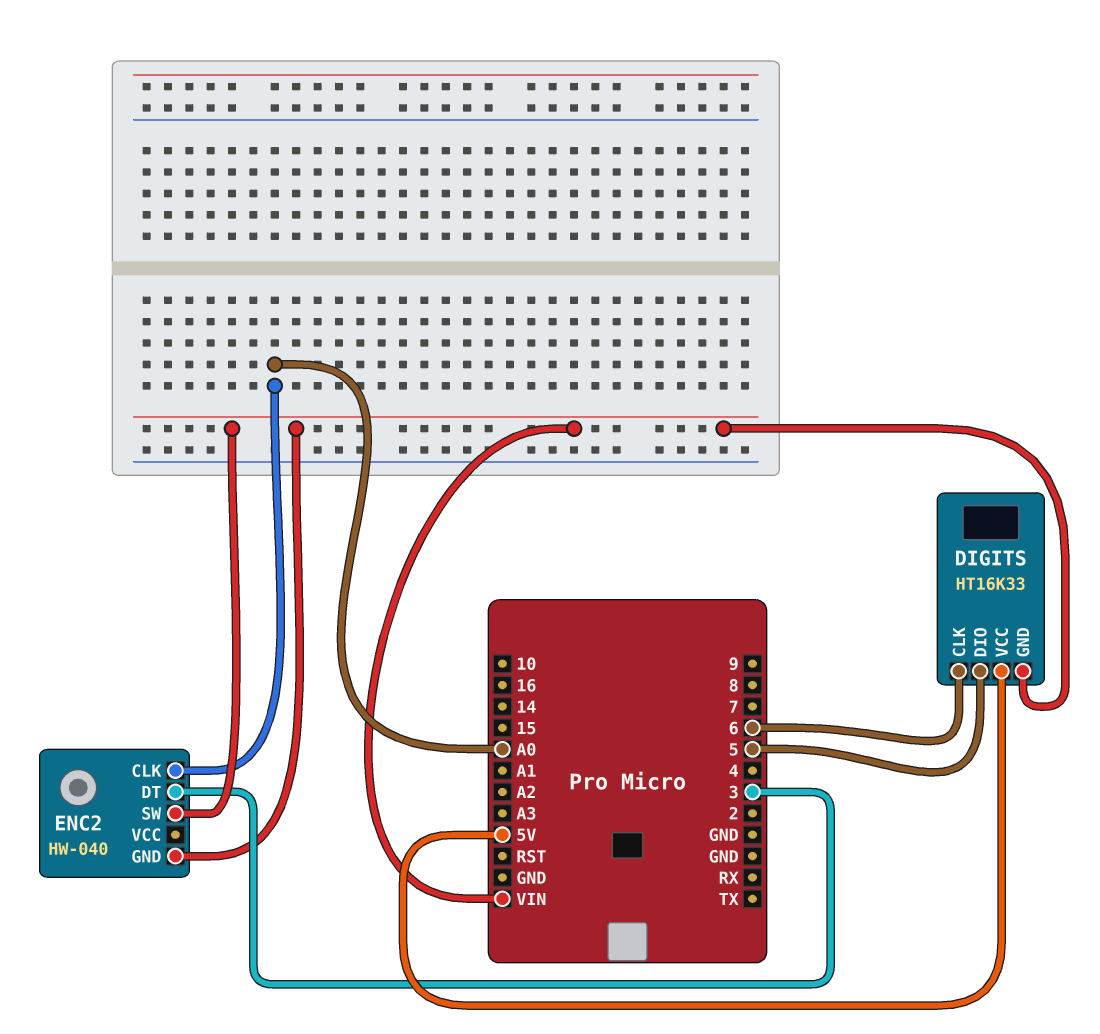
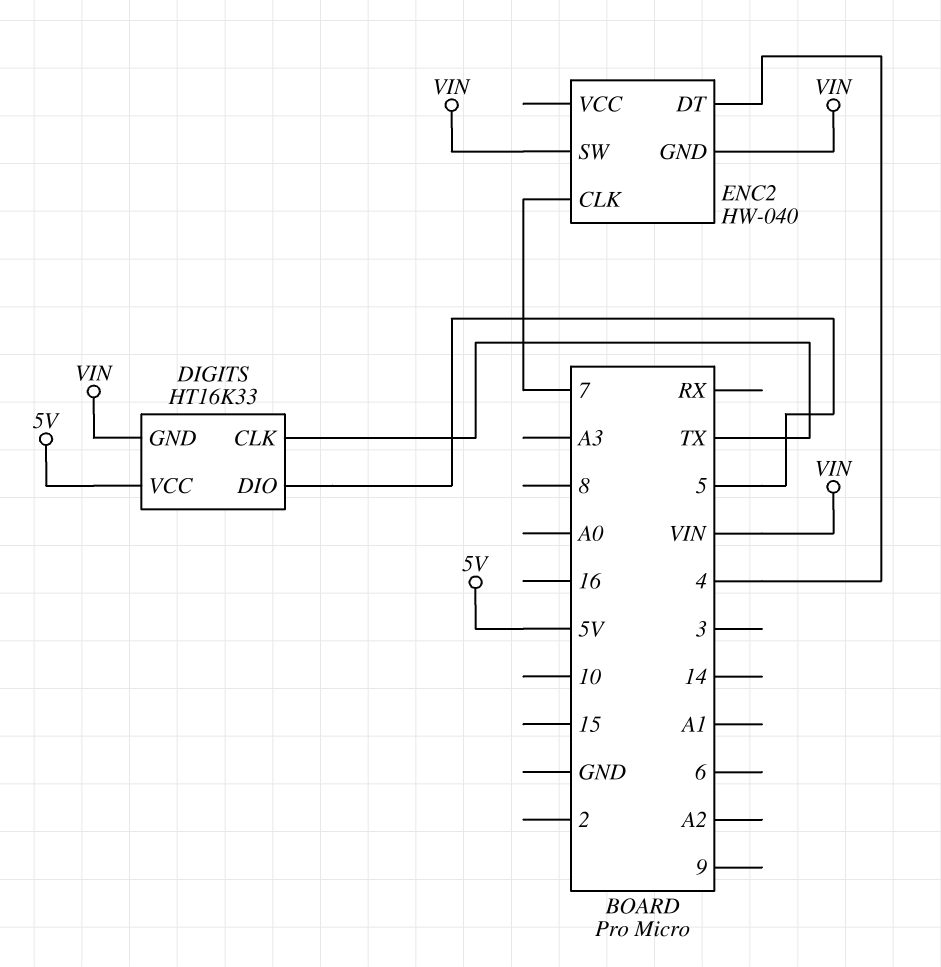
DIGITS pin CLK: 6 -> TX
ENC2 pin CLK: A0 -> 7
ENC2 pin DT: 3 -> 4

